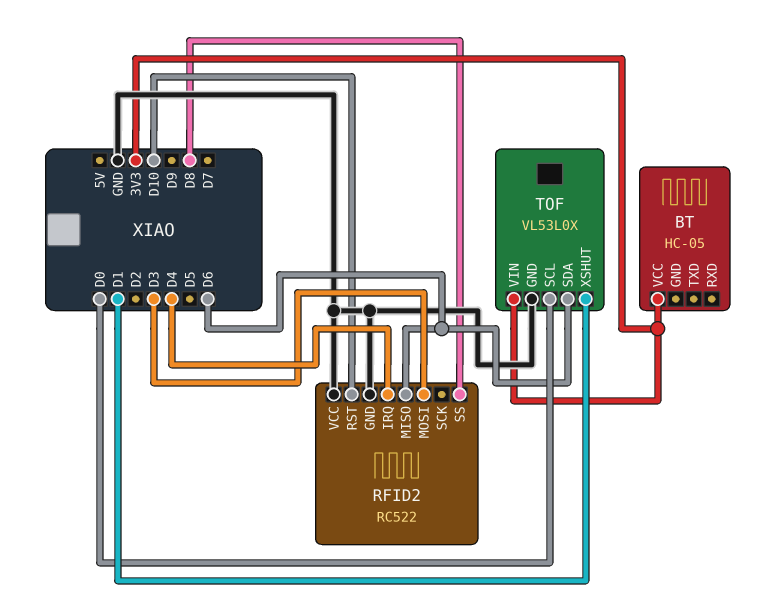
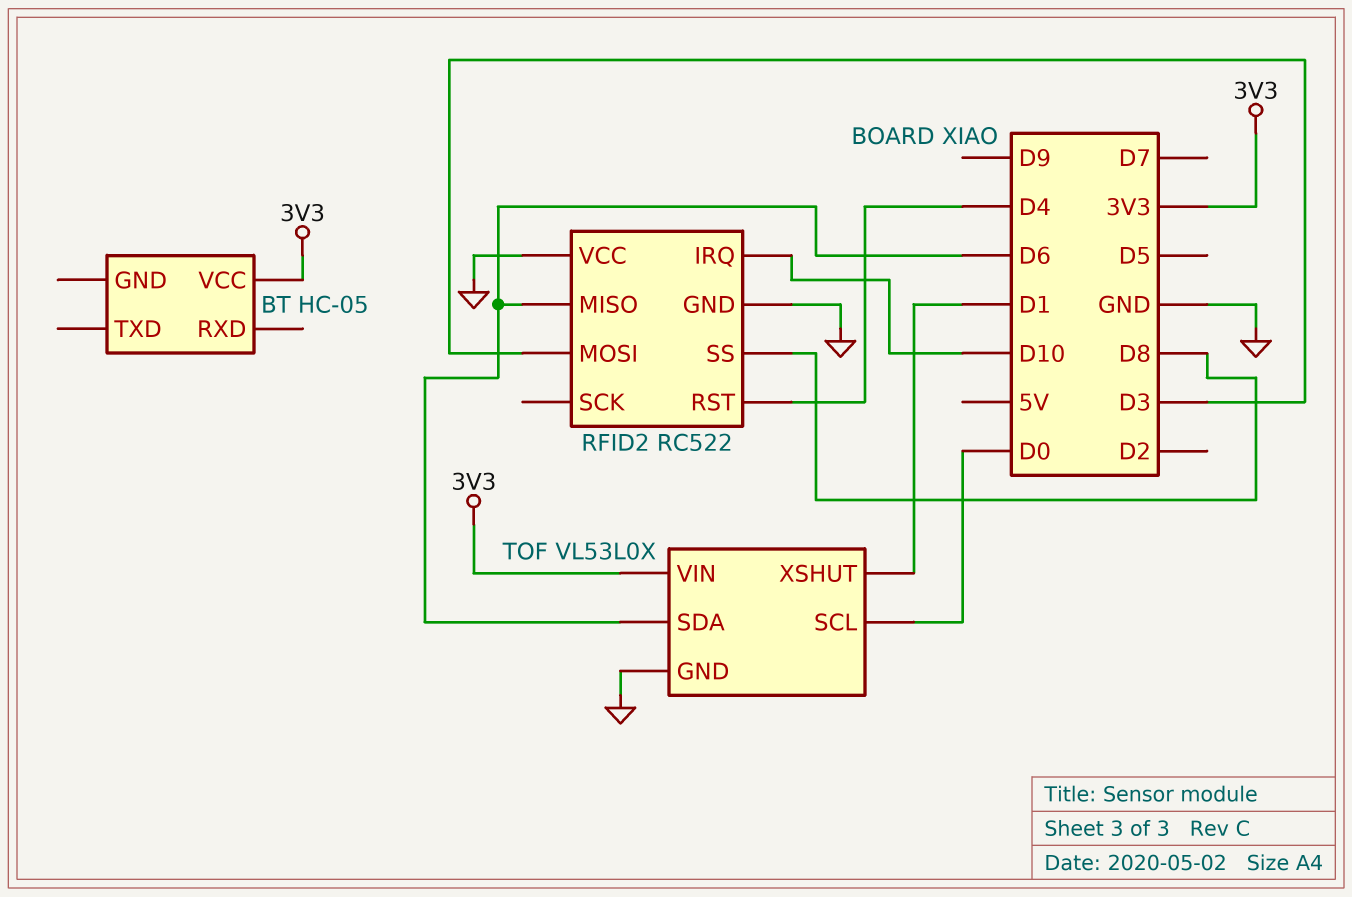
RFID2 pin IRQ: D4 -> D10
RFID2 pin RST: D10 -> D4

